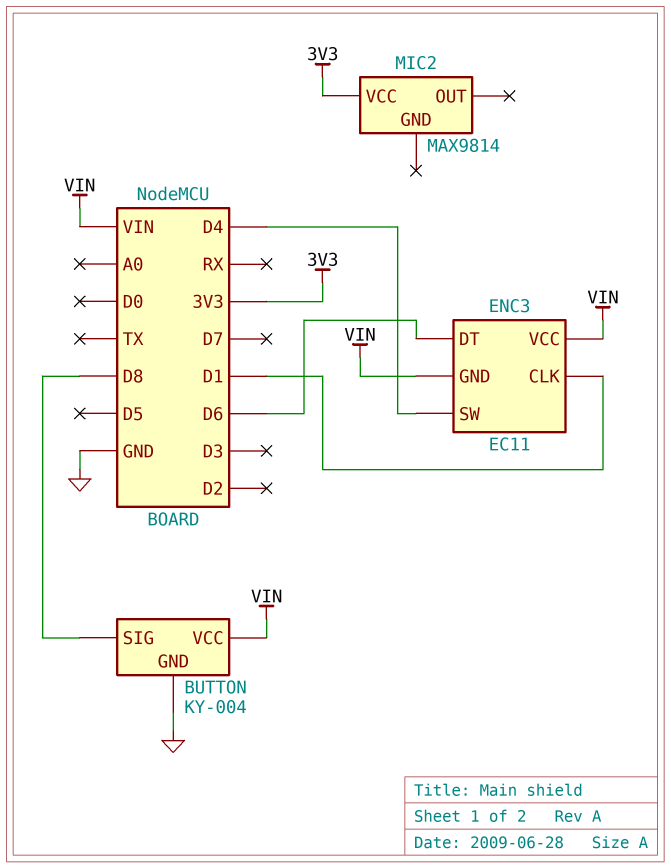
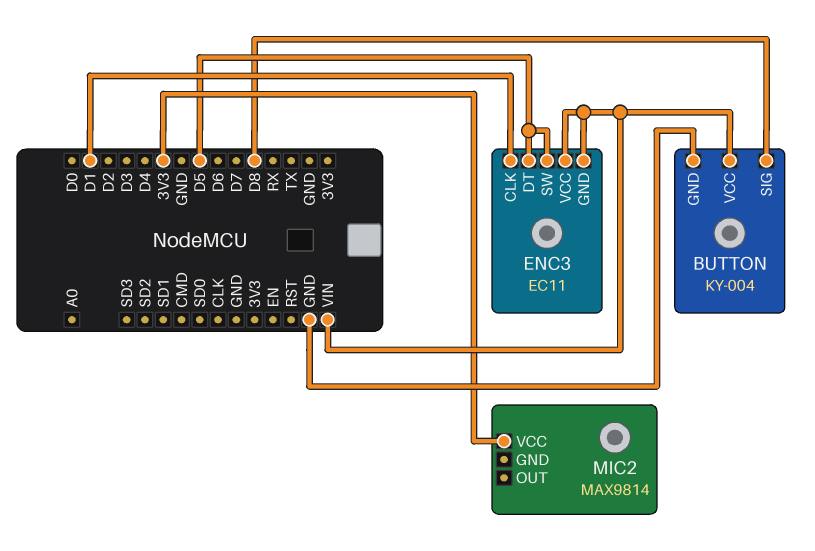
ENC3 pin DT: D6 -> D5
ENC3 pin SW: D4 -> D5

